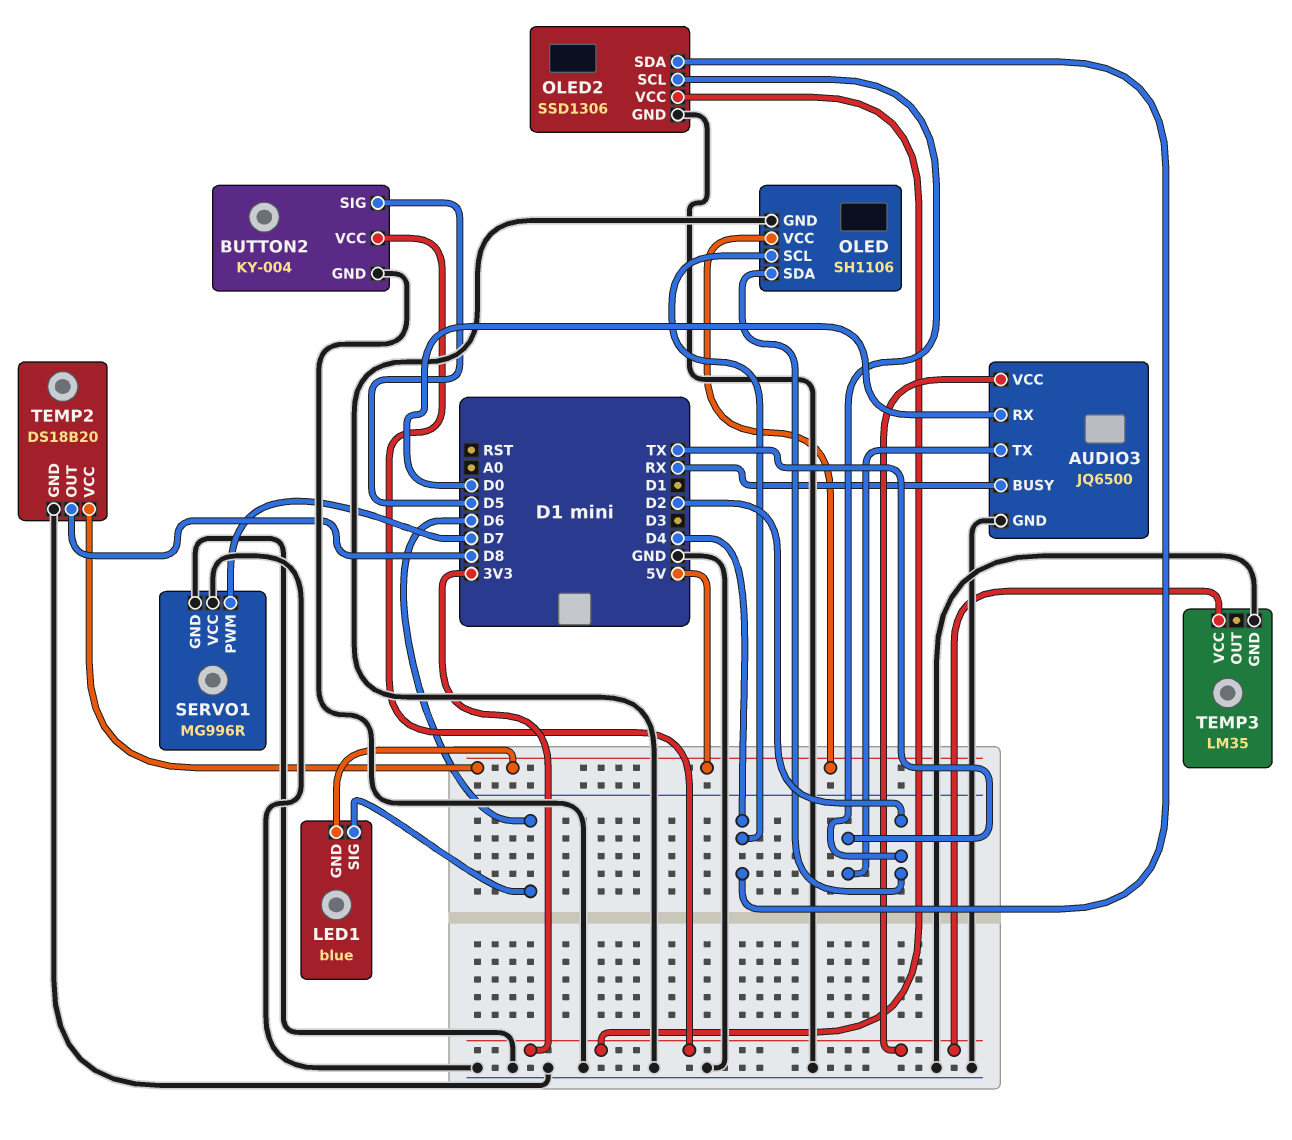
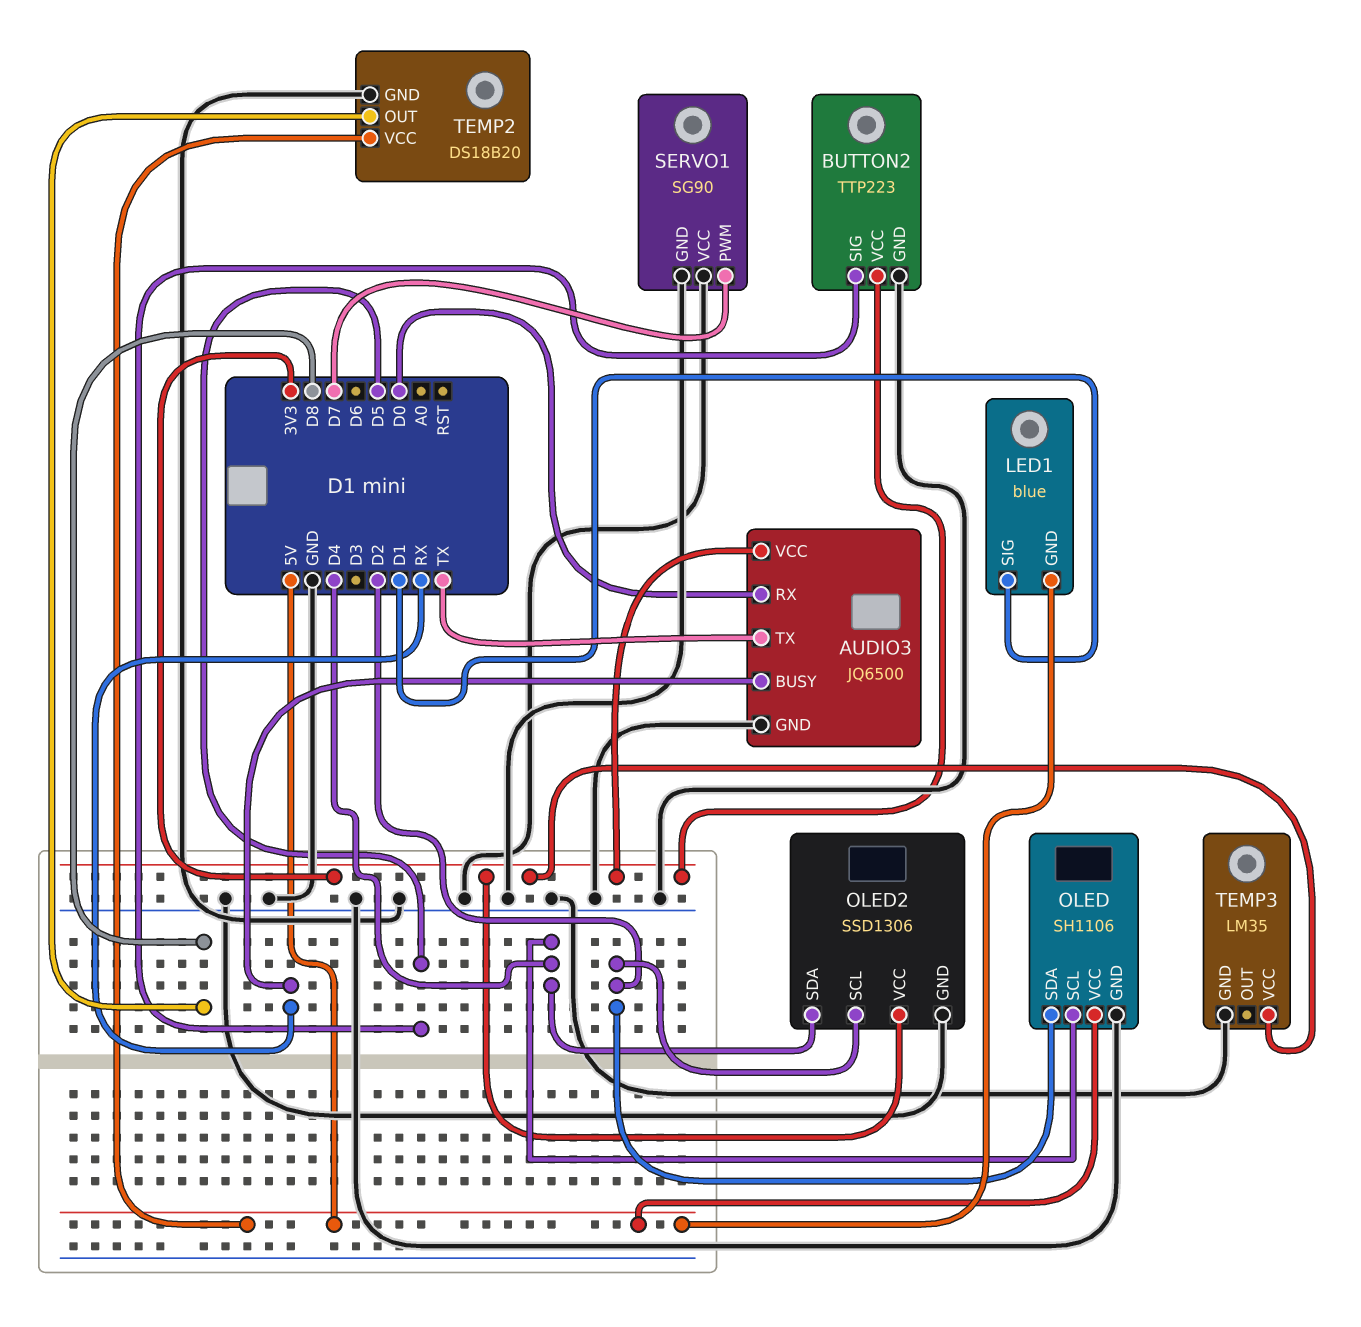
BUTTON2: KY-004 -> TTP223
LED1 pin SIG: D6 -> D1
SERVO1: MG996R -> SG90

